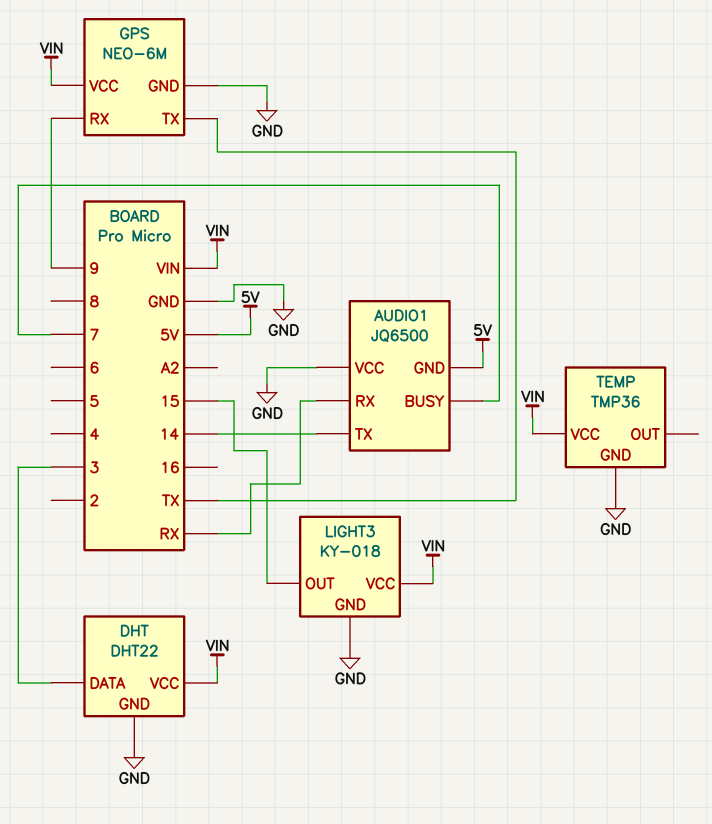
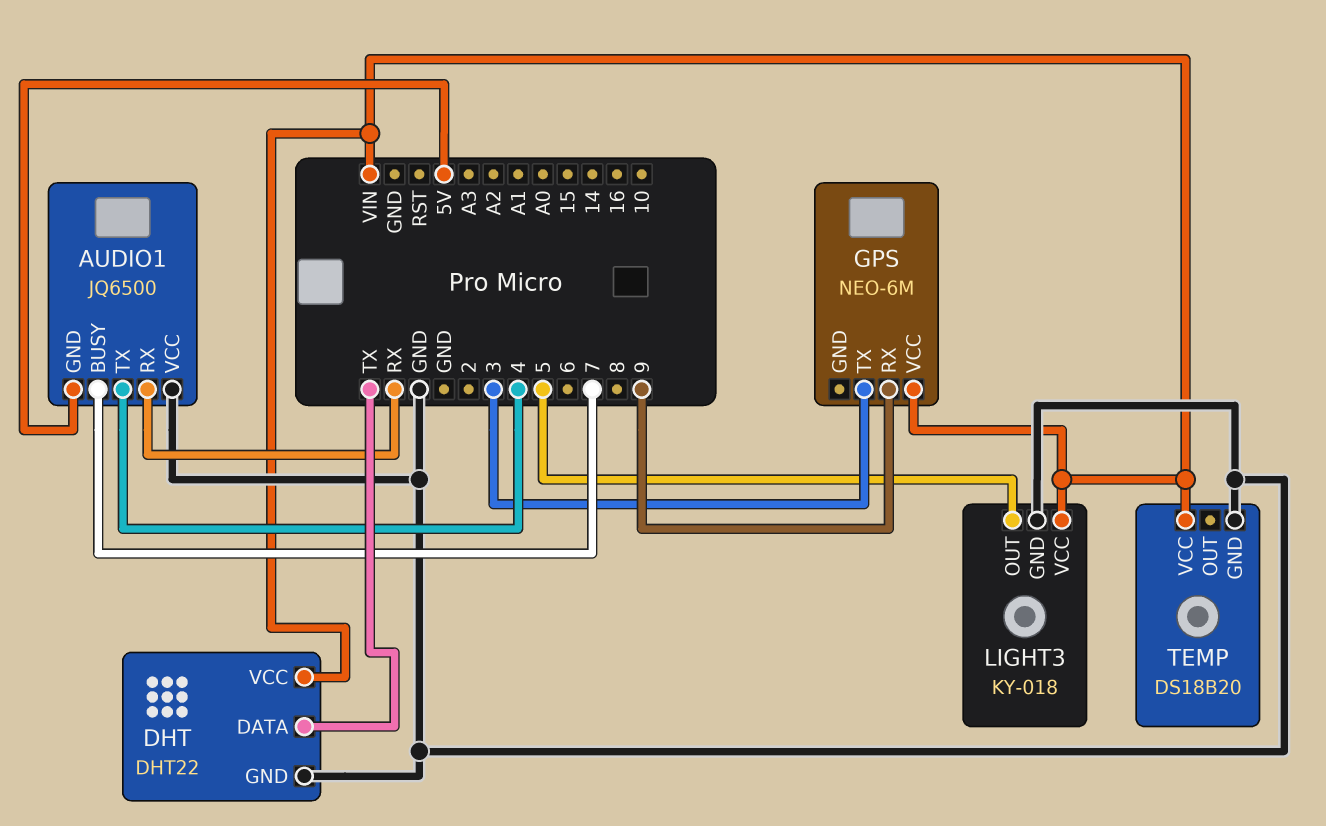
AUDIO1 pin TX: 14 -> 4
DHT pin DATA: 3 -> TX
GPS pin GND: GND -> none
GPS pin TX: TX -> 3
LIGHT3 pin OUT: 15 -> 5
TEMP: TMP36 -> DS18B20

